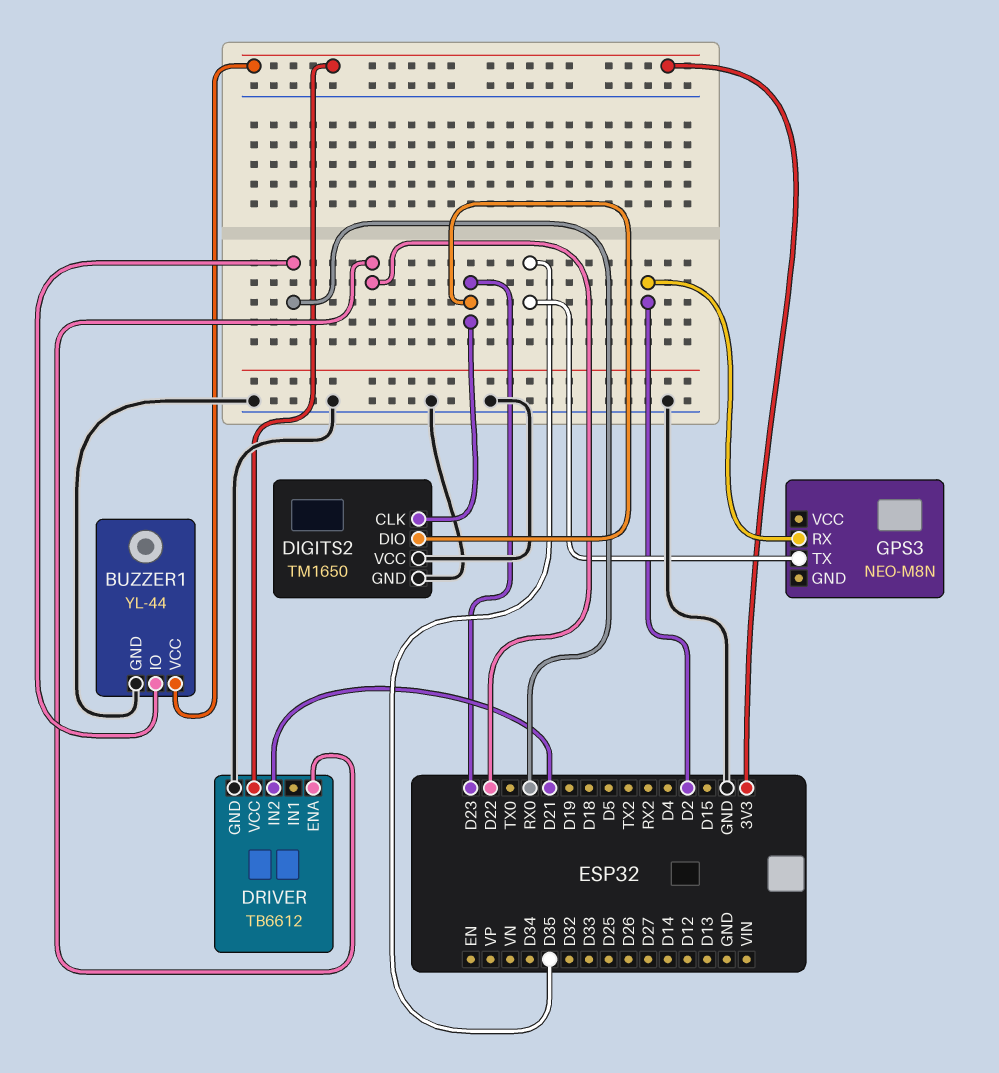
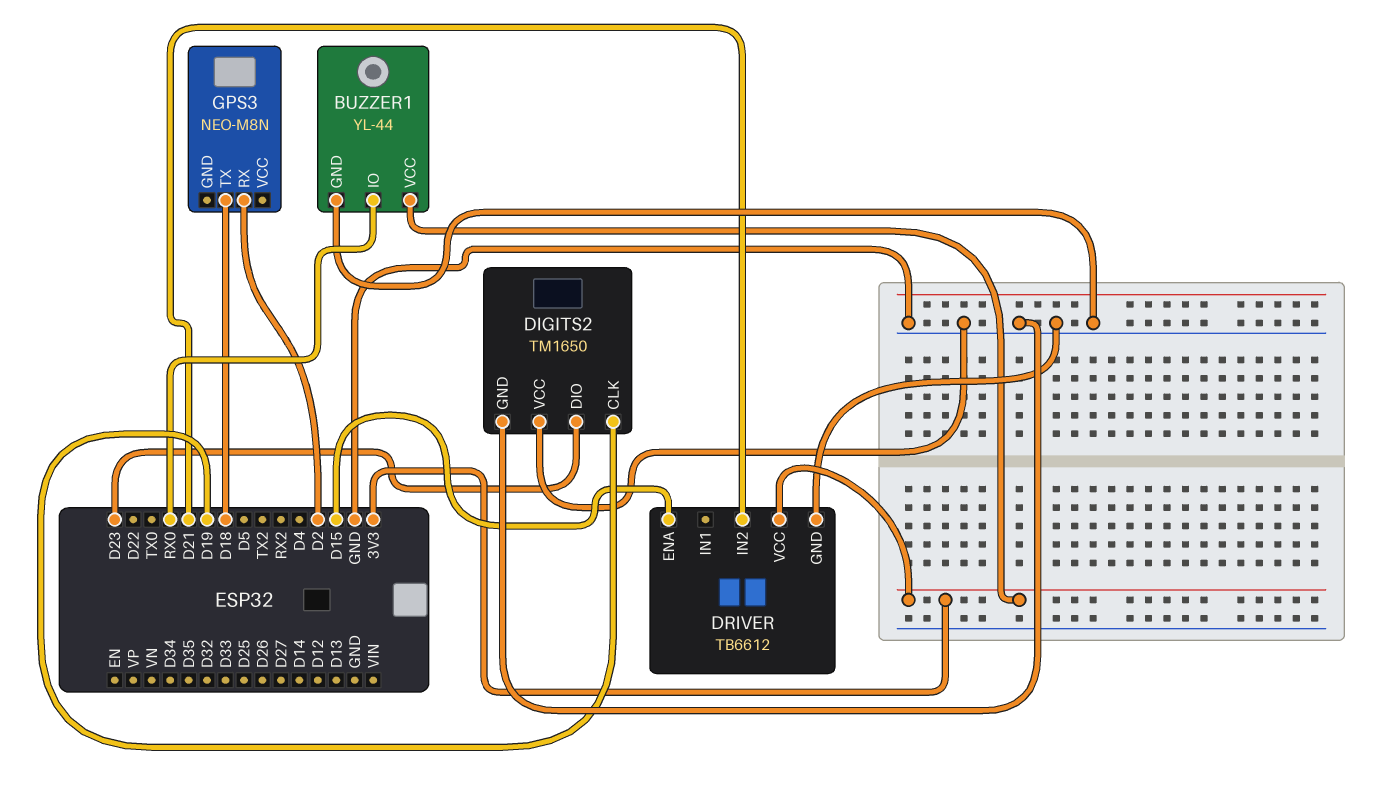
DIGITS2 pin CLK: D23 -> D19
DRIVER pin ENA: D22 -> D15
GPS3 pin TX: D35 -> D18

